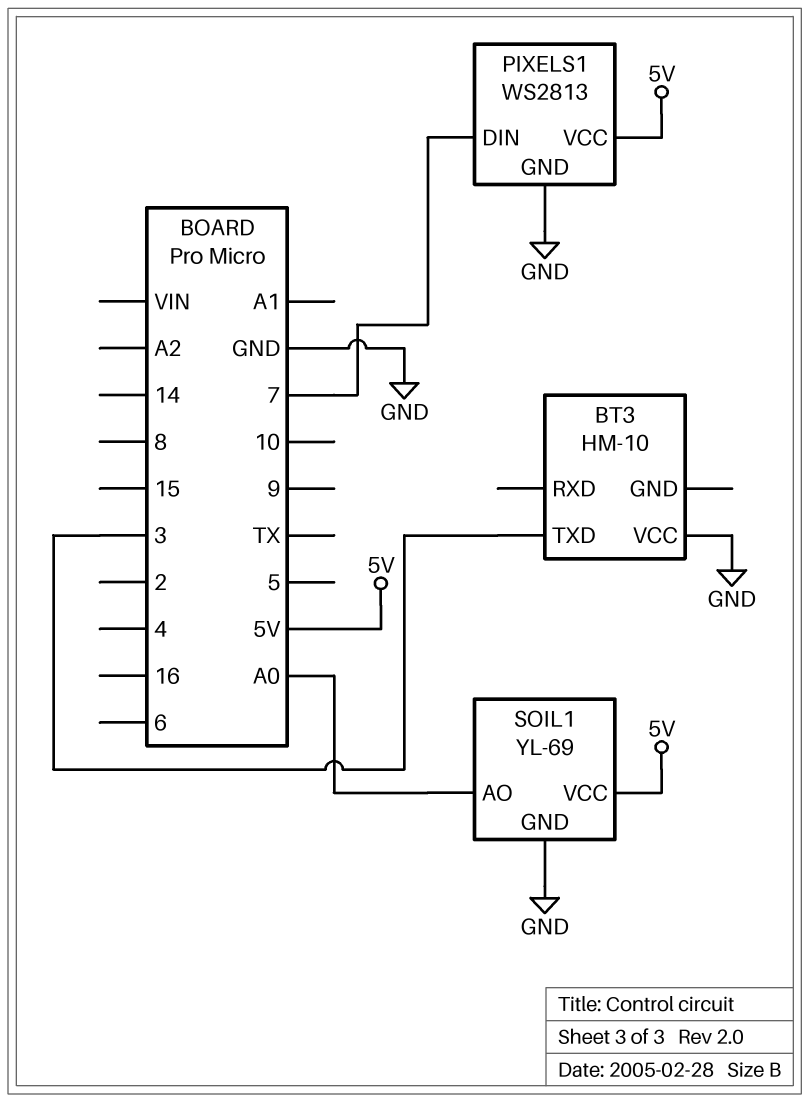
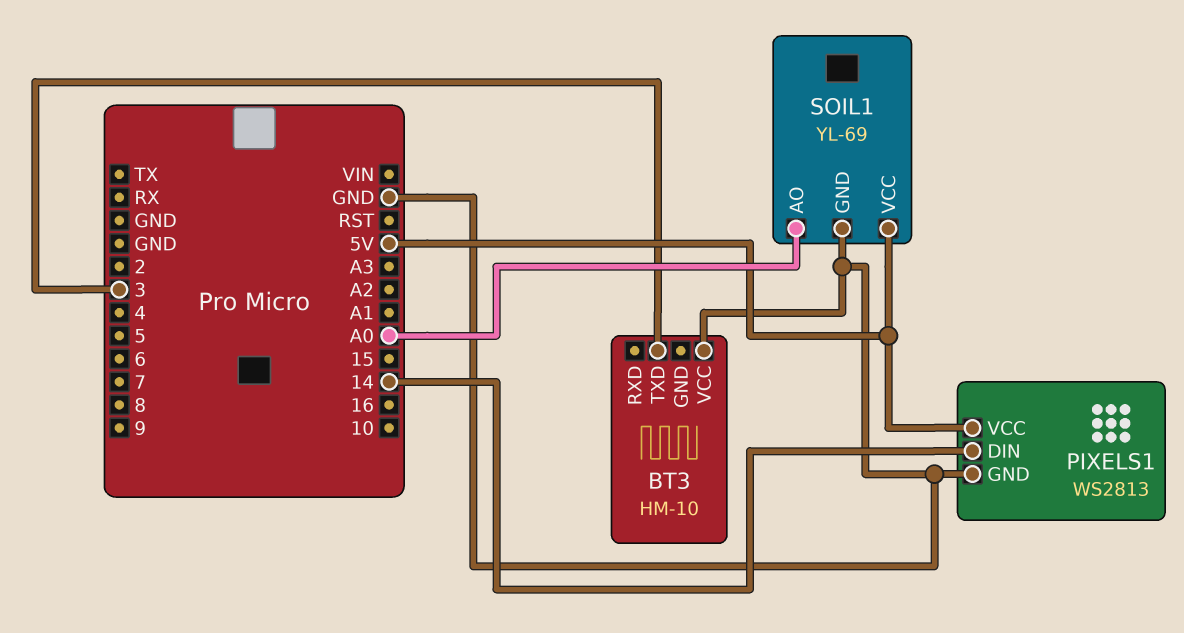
PIXELS1 pin DIN: 7 -> 14

